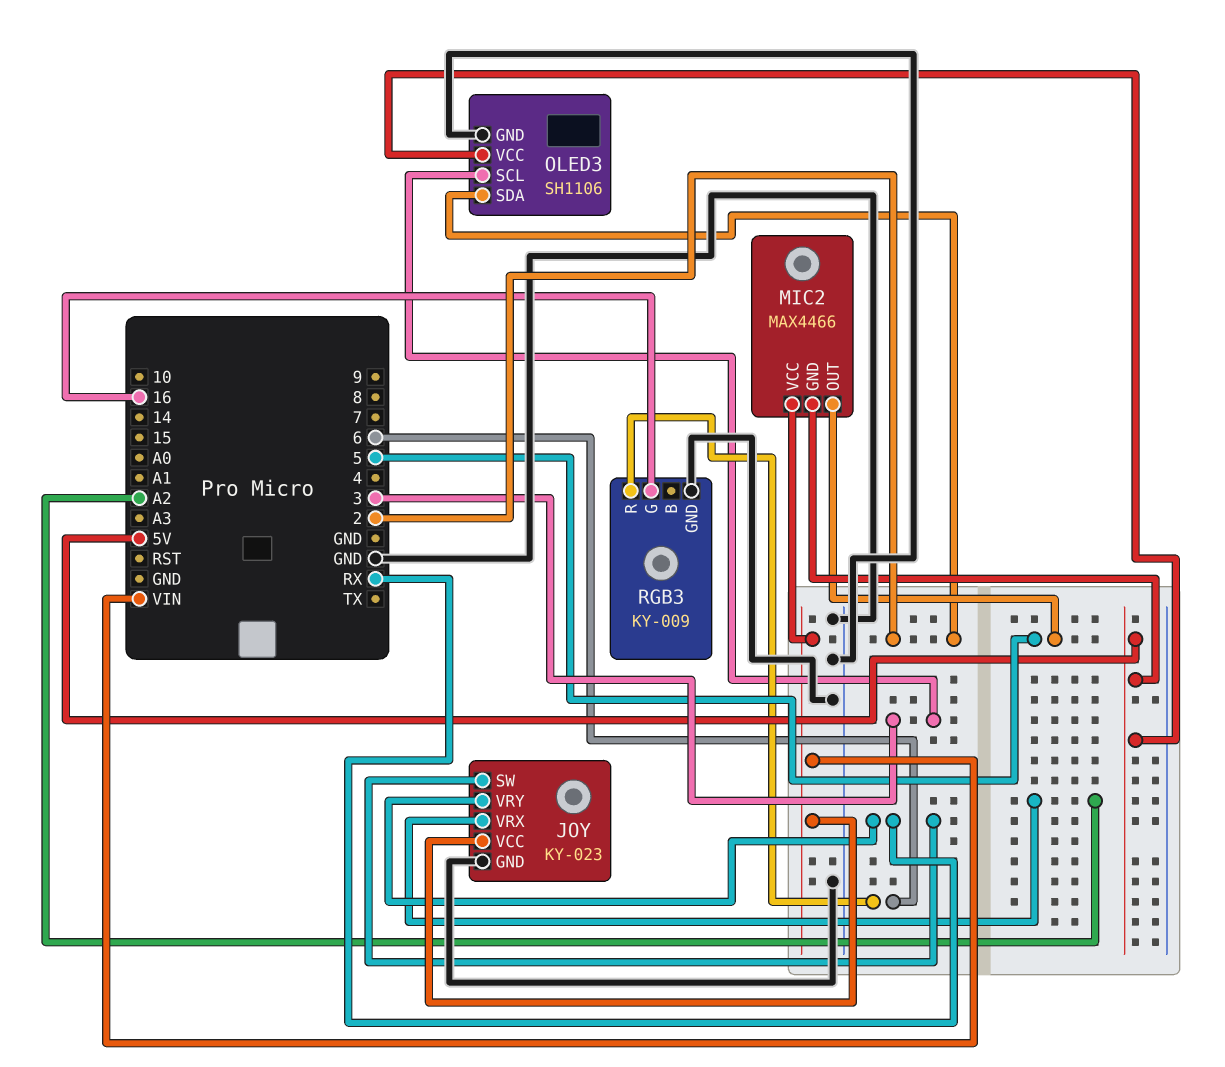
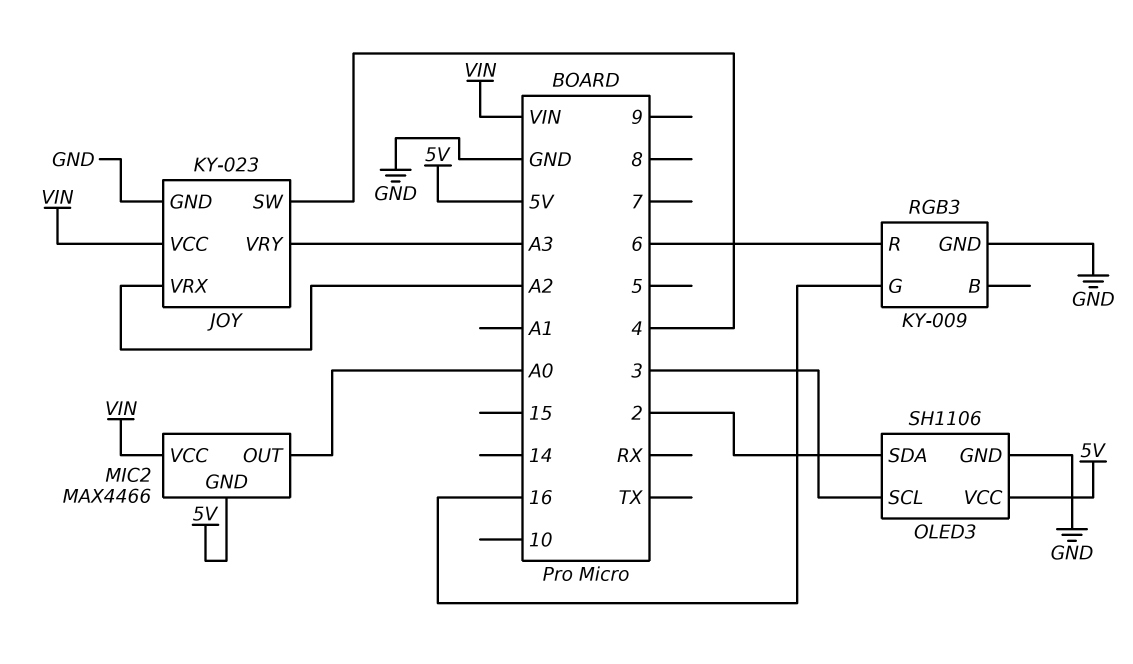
JOY pin SW: RX -> 4
JOY pin VRY: RX -> A3
MIC2 pin OUT: 5 -> A0

